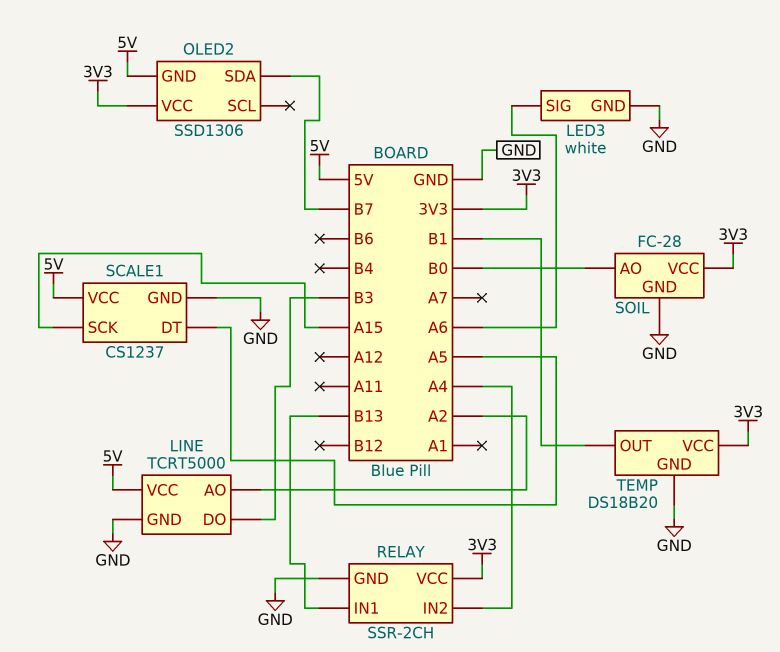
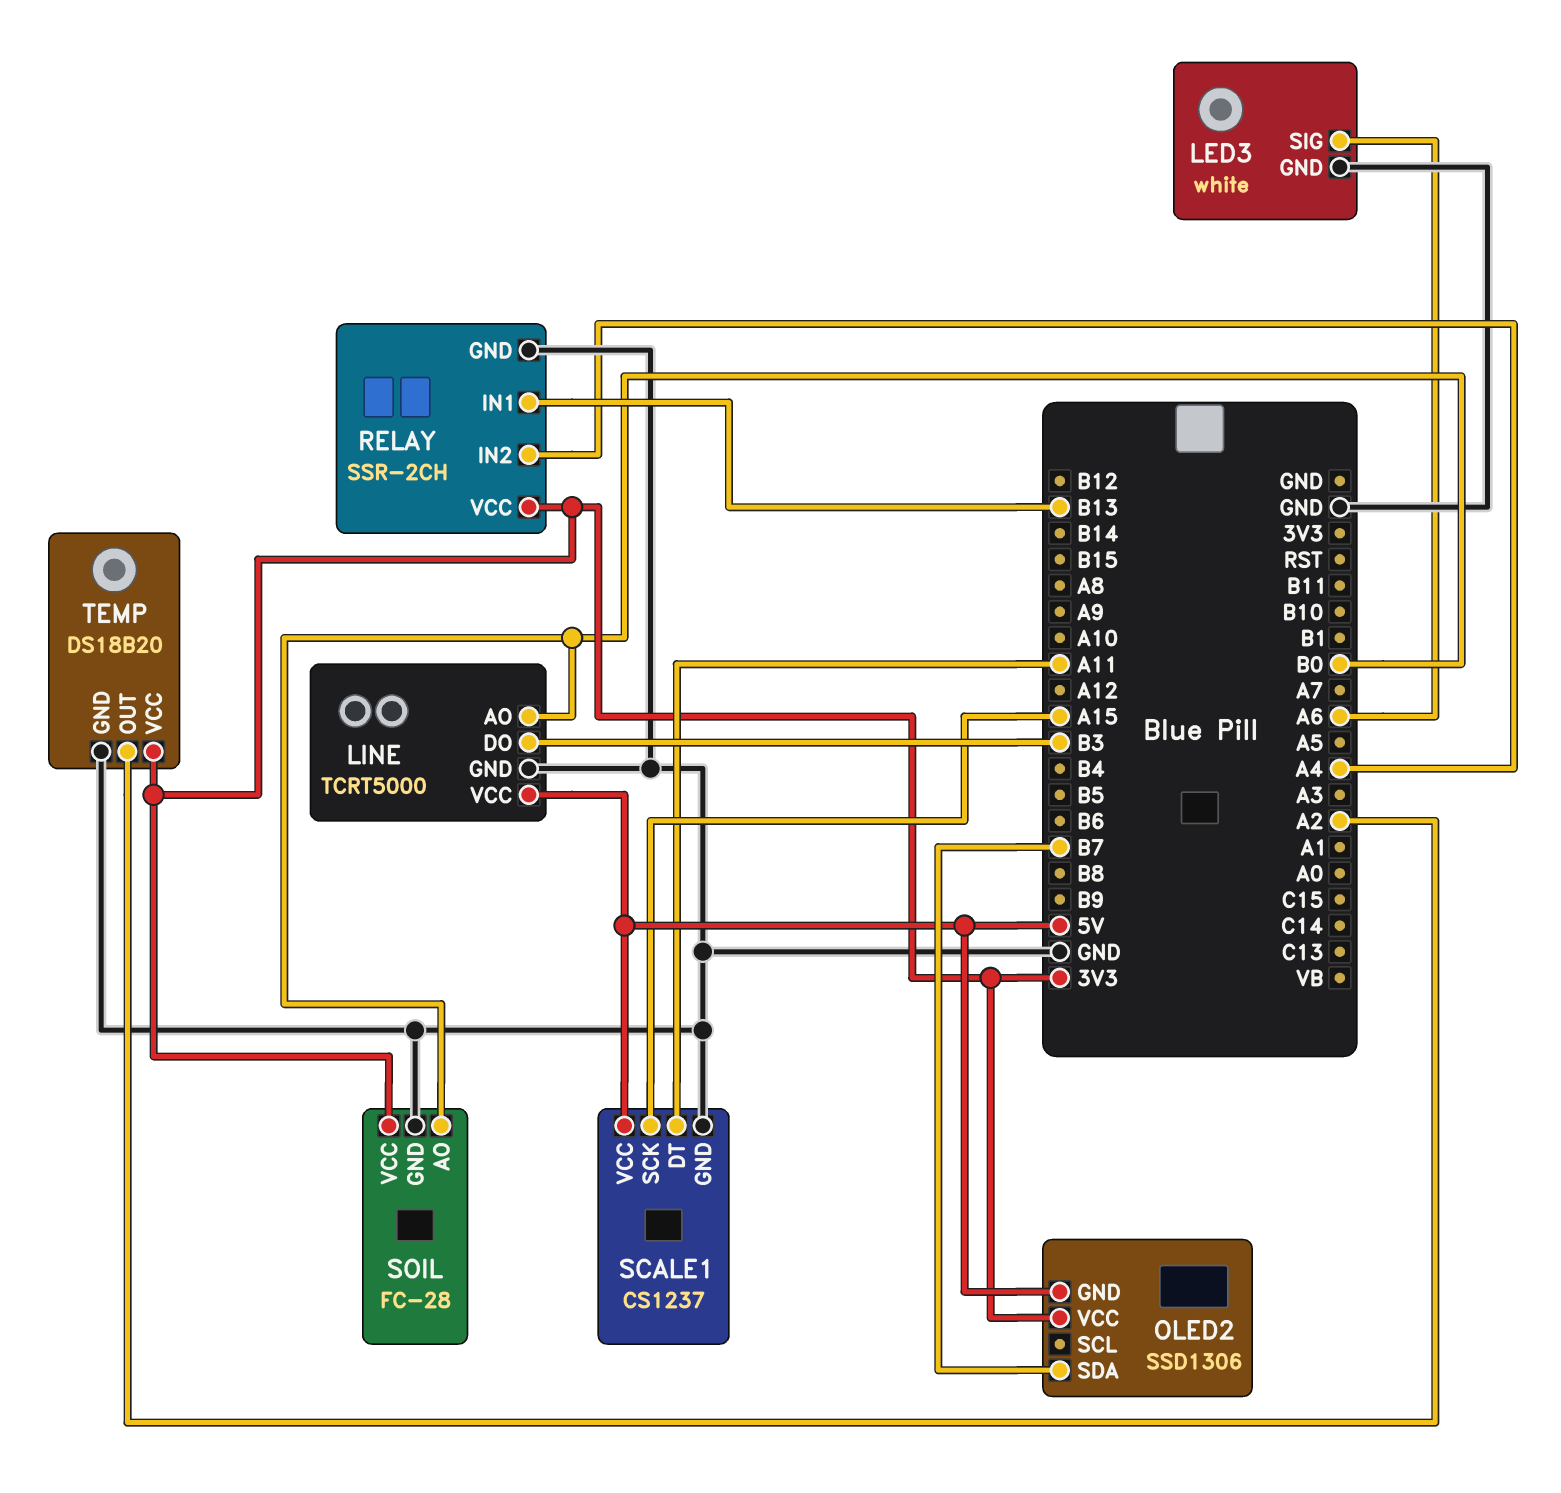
LINE pin AO: A2 -> B0
SCALE1 pin DT: A5 -> A11
TEMP pin OUT: B1 -> A2

